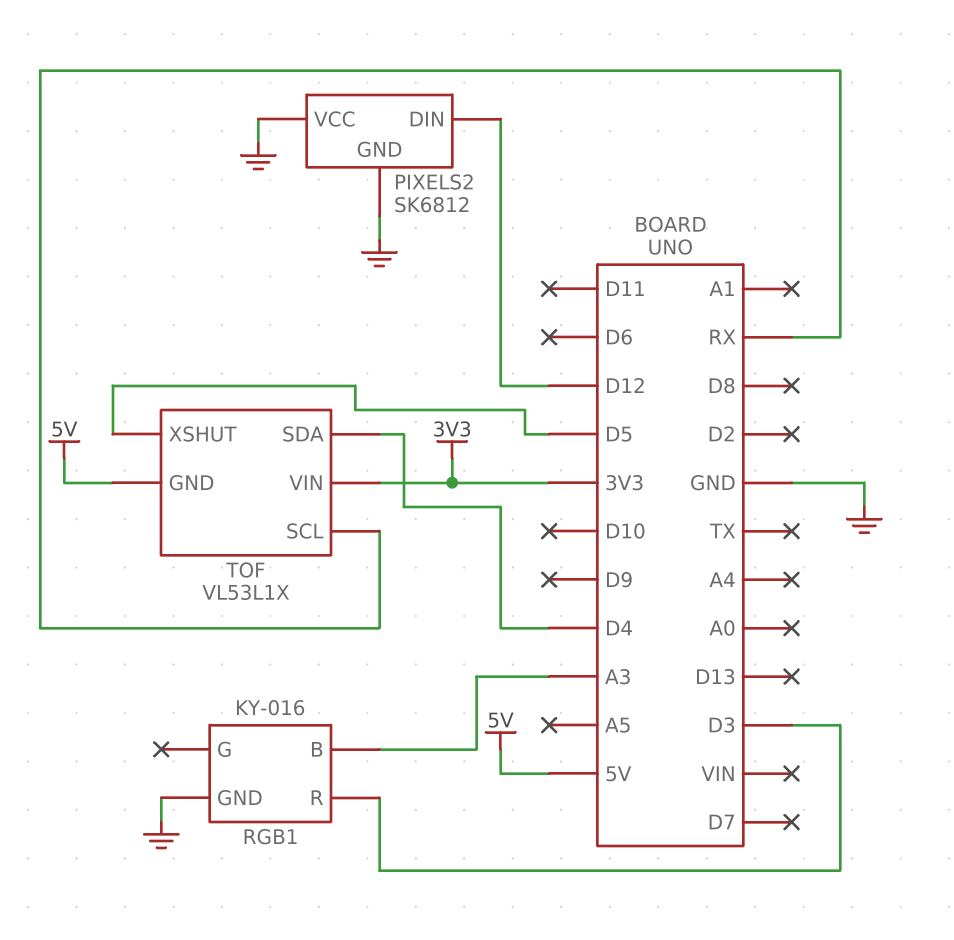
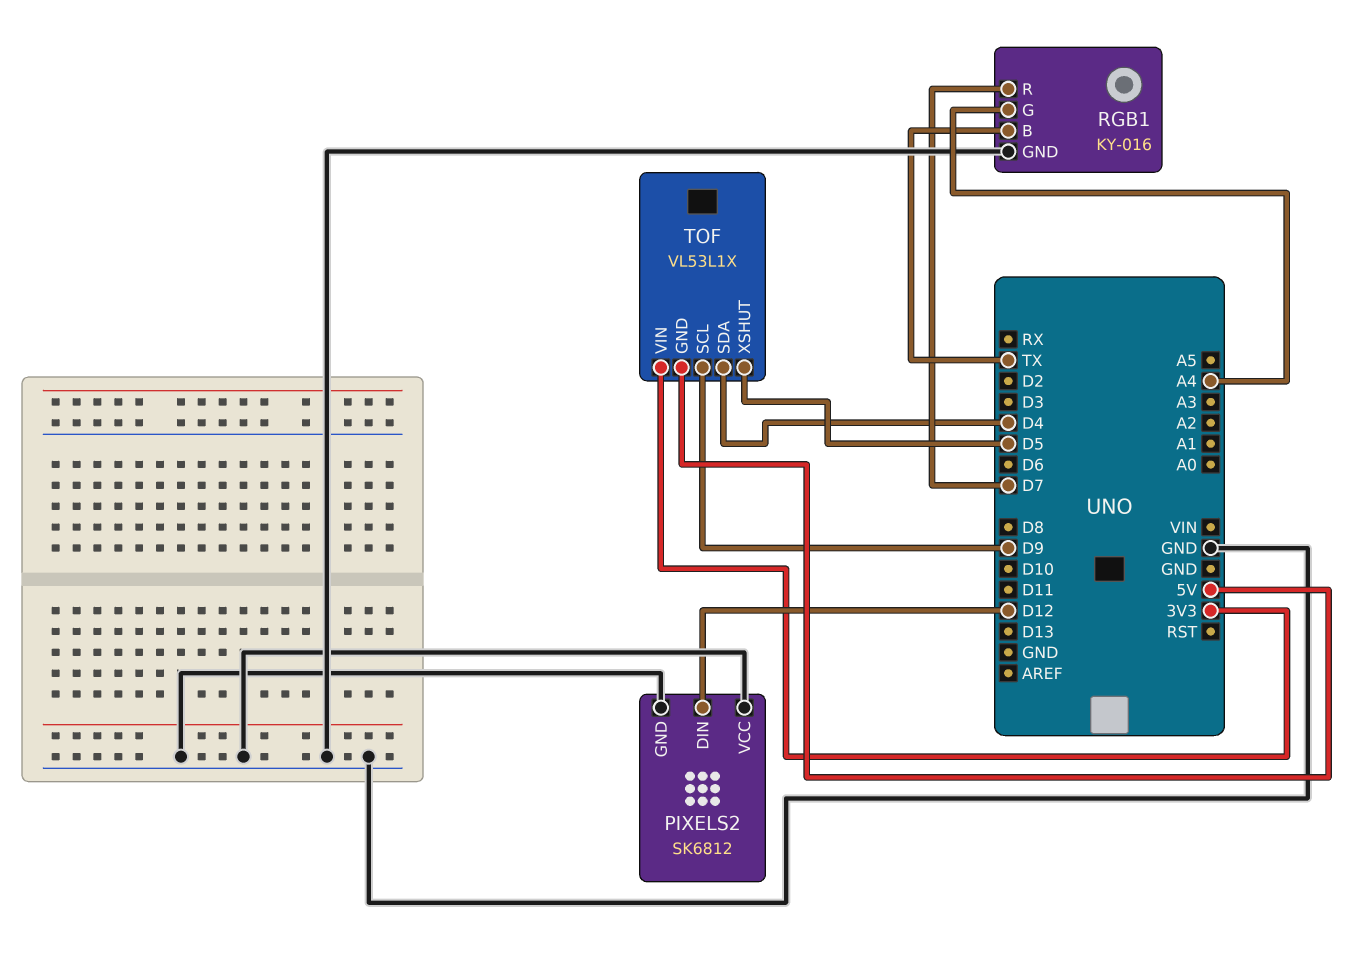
RGB1 pin B: A3 -> TX
RGB1 pin G: none -> A4
RGB1 pin R: D3 -> D7
TOF pin SCL: RX -> D9

